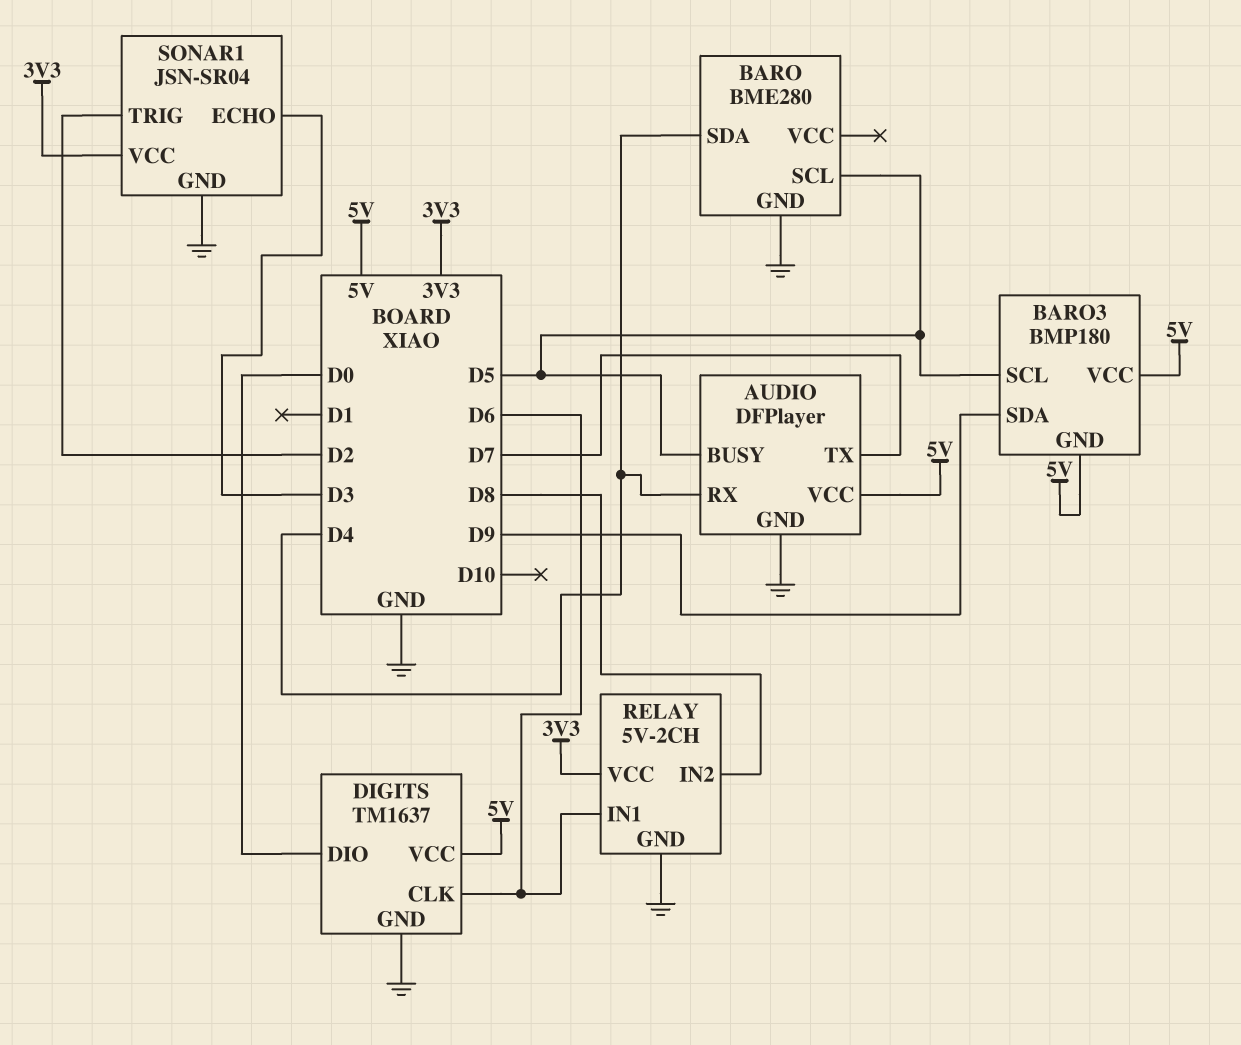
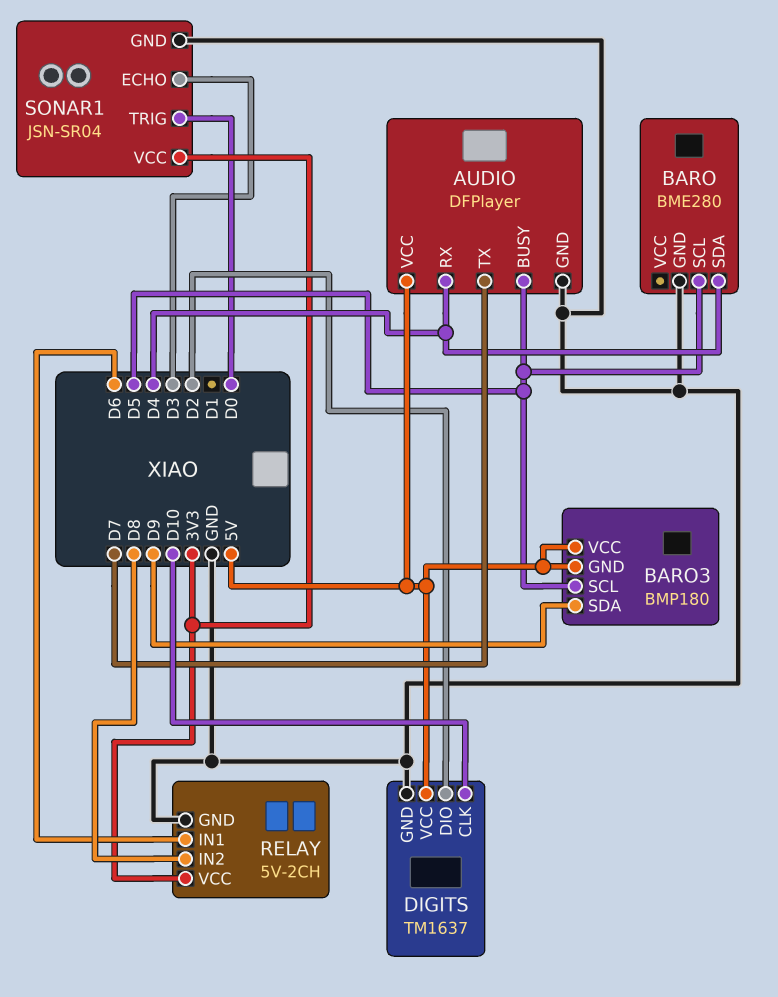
DIGITS pin CLK: D6 -> D10
DIGITS pin DIO: D0 -> D2
SONAR1 pin TRIG: D2 -> D0

